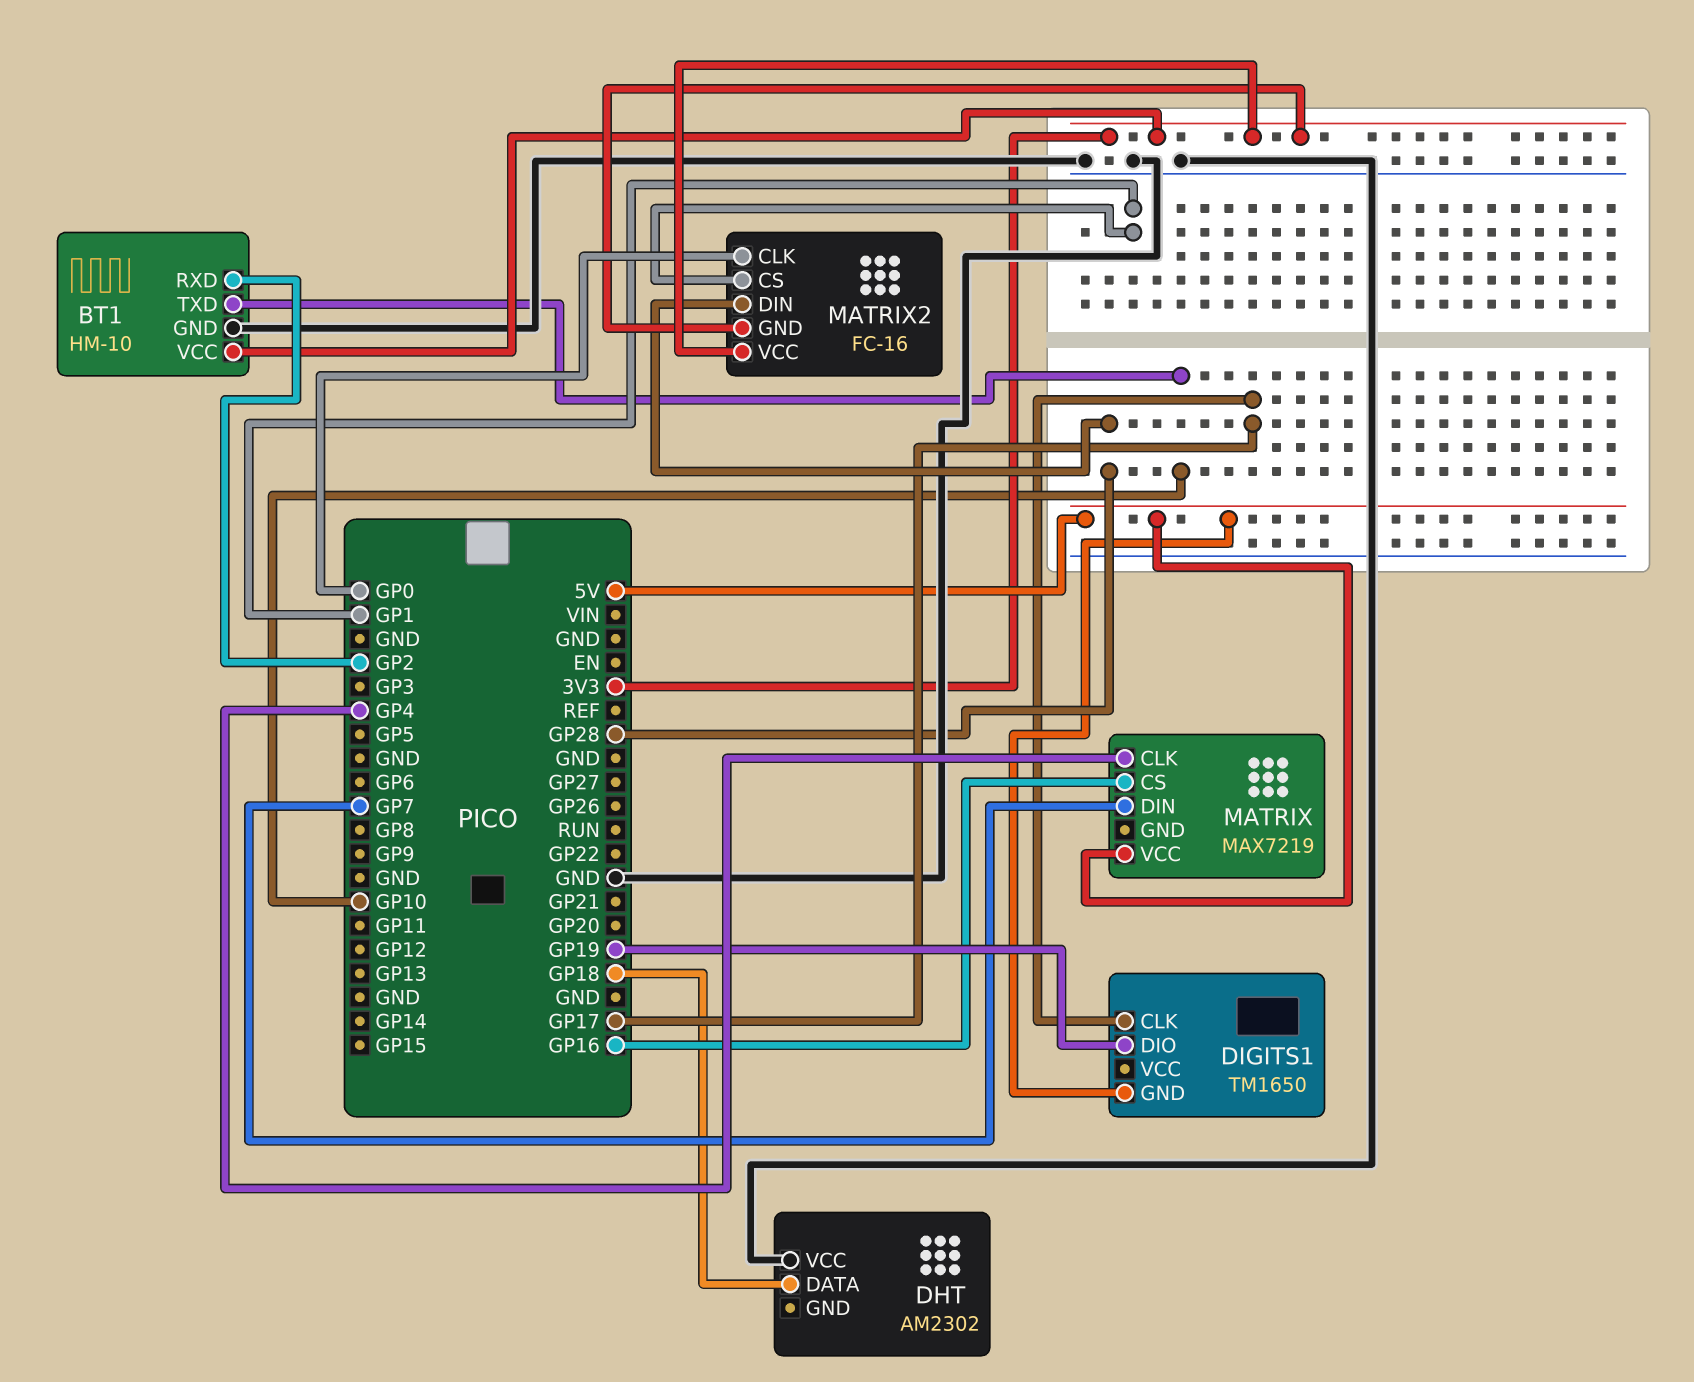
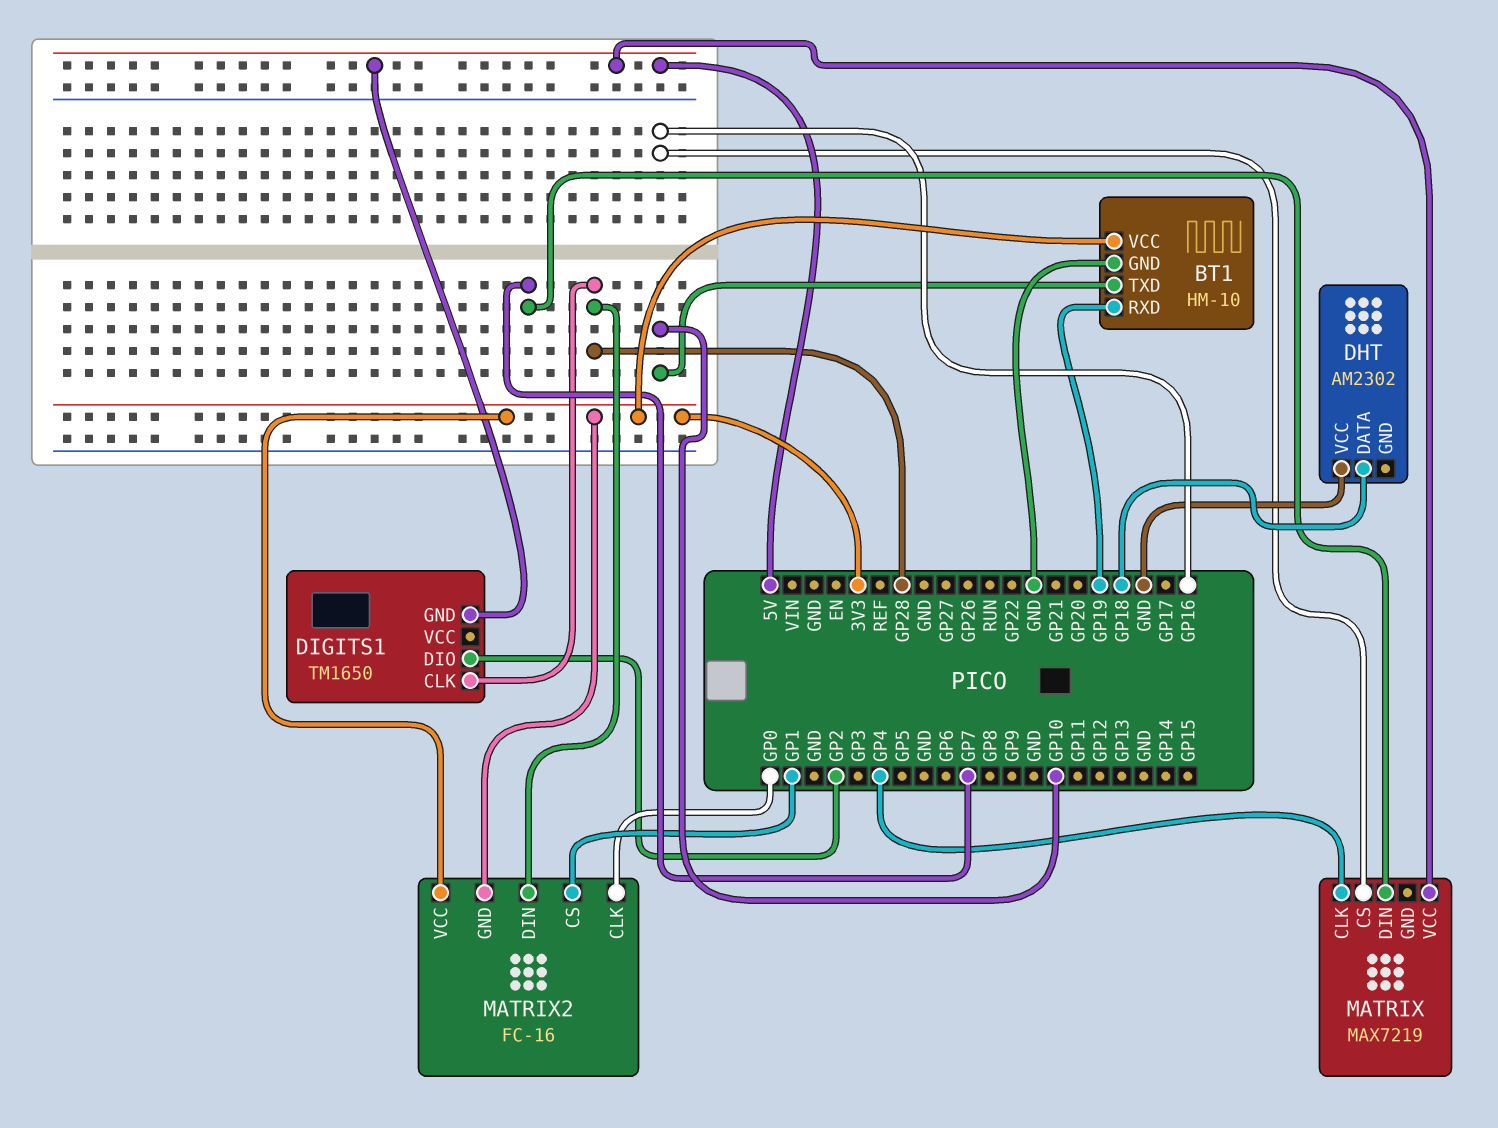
BT1 pin RXD: GP2 -> GP19
DIGITS1 pin CLK: GP17 -> GP28
DIGITS1 pin DIO: GP19 -> GP2

